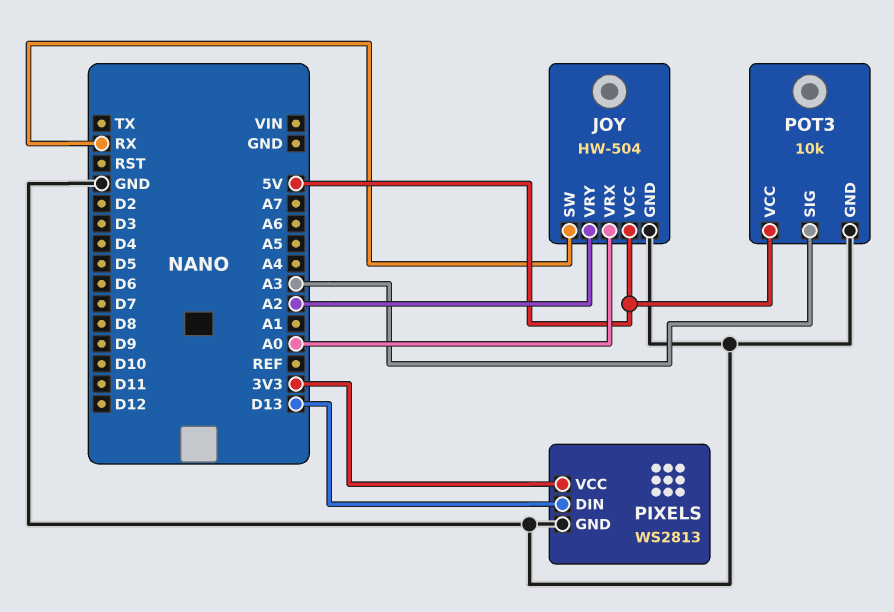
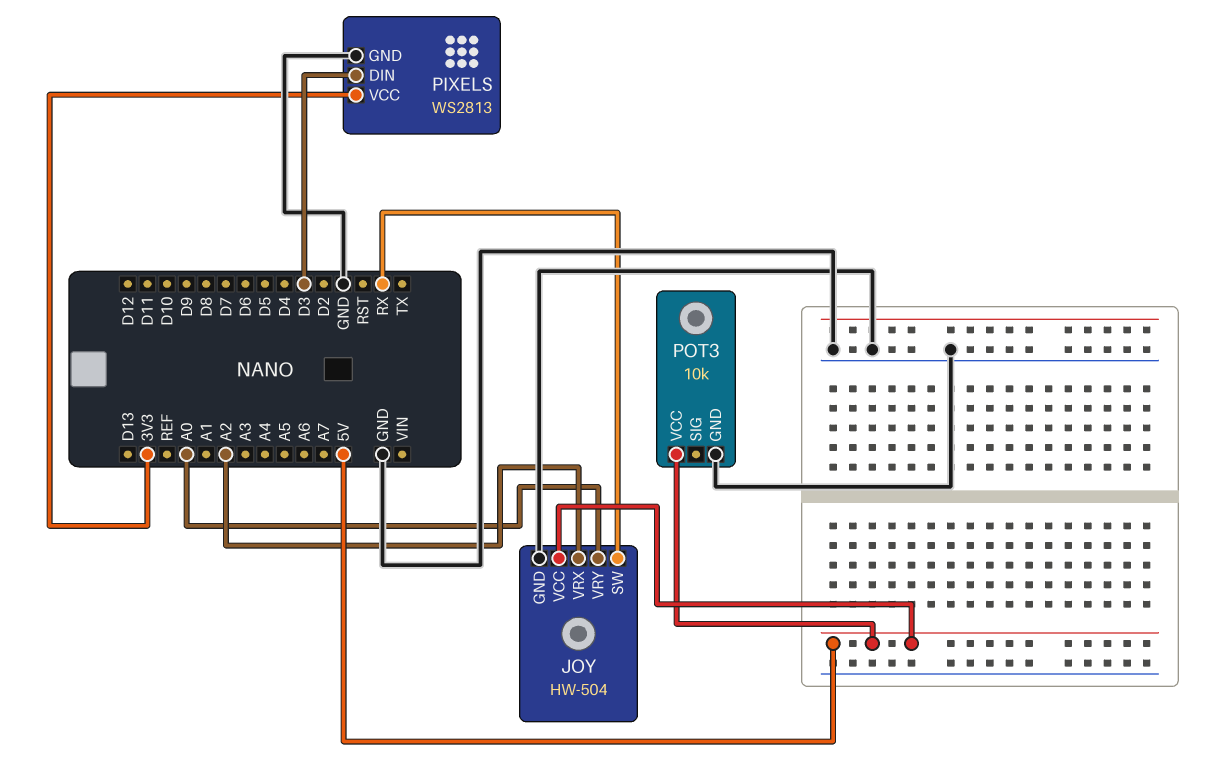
JOY pin VRX: A0 -> A2
JOY pin VRY: A2 -> A0
PIXELS pin DIN: D13 -> D3
POT3 pin SIG: A3 -> none

